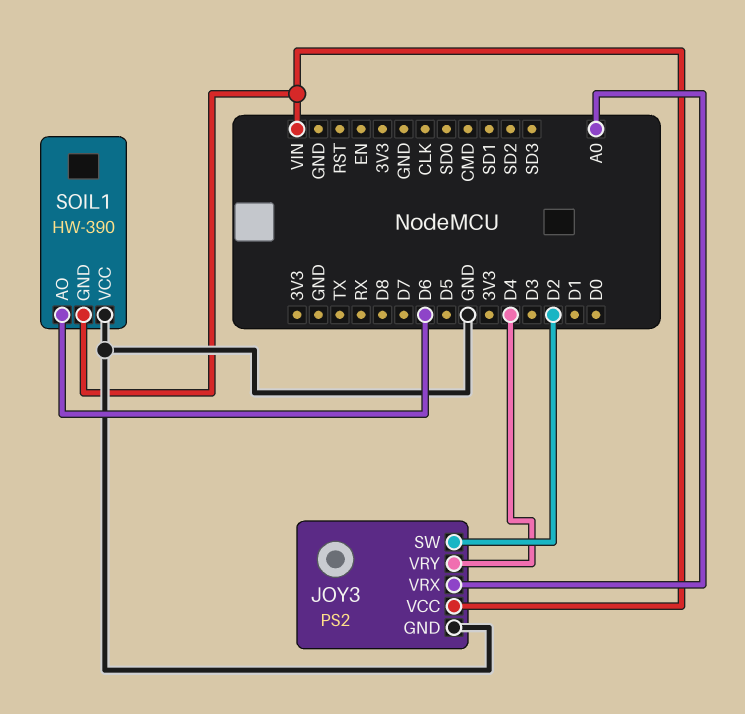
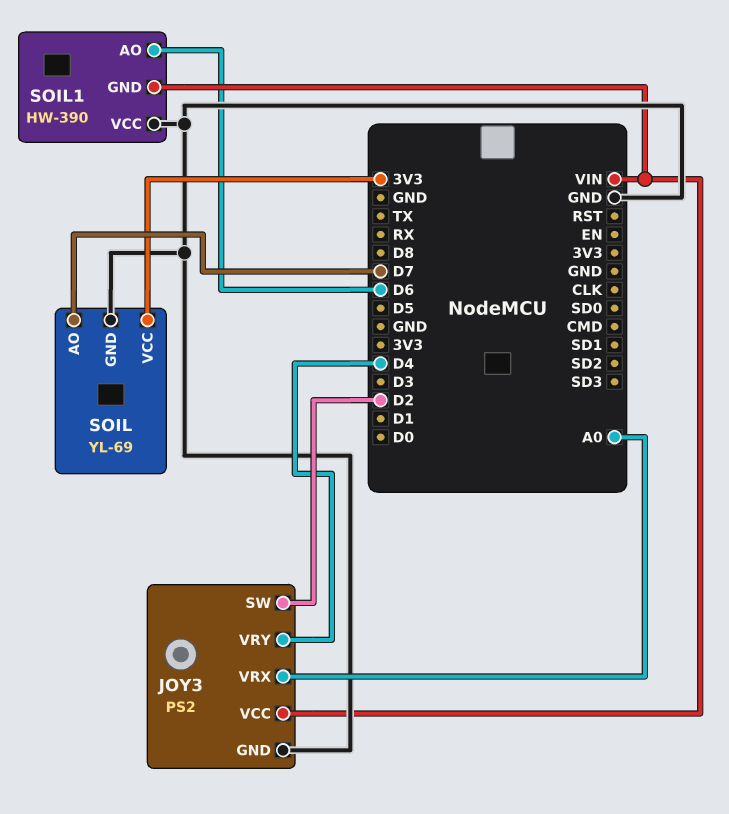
SOIL: none -> YL-69
SOIL pin AO: none -> D7
SOIL pin GND: none -> GND
SOIL pin VCC: none -> 3V3

